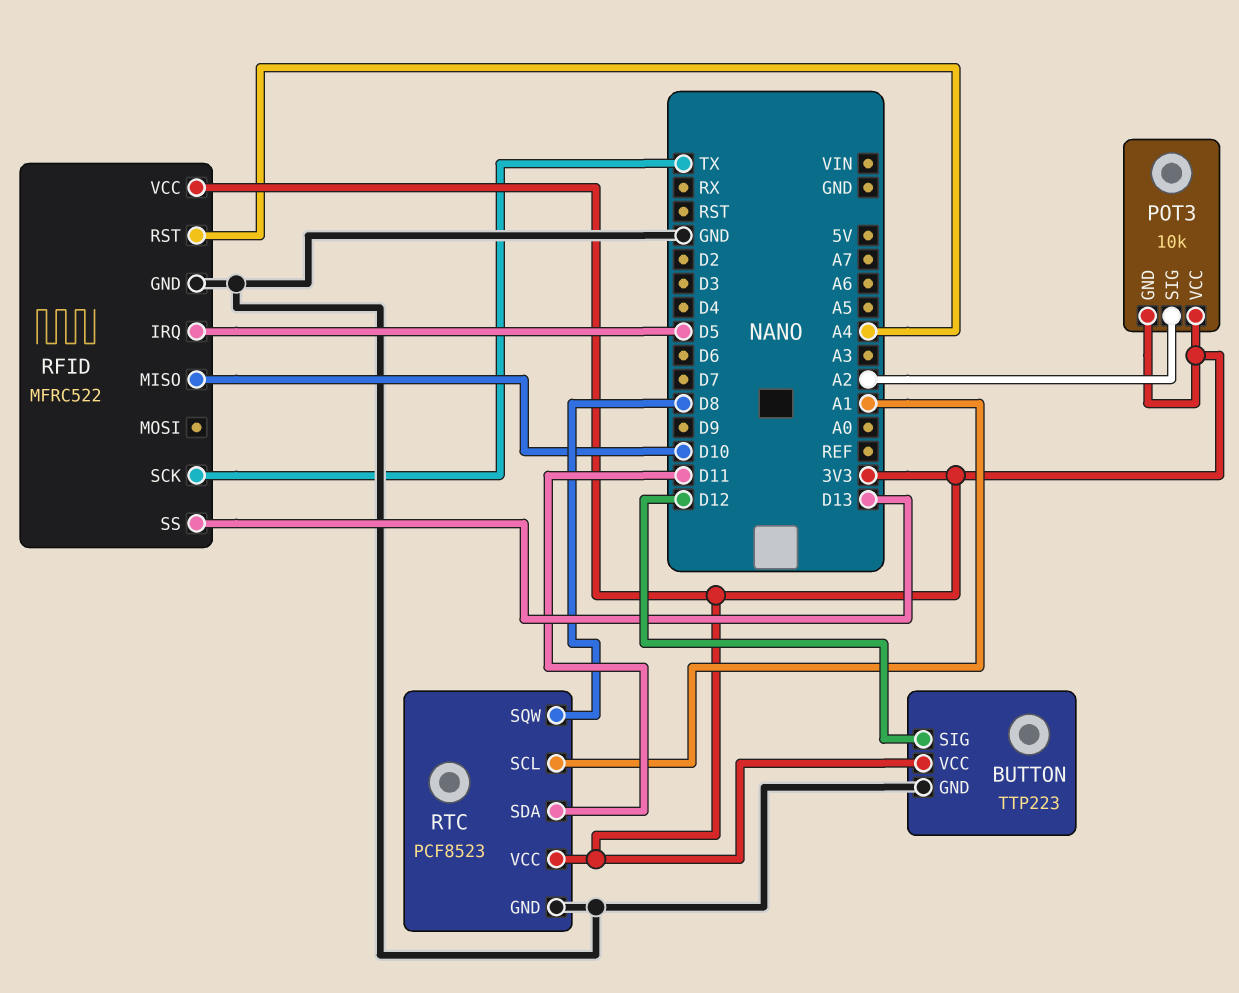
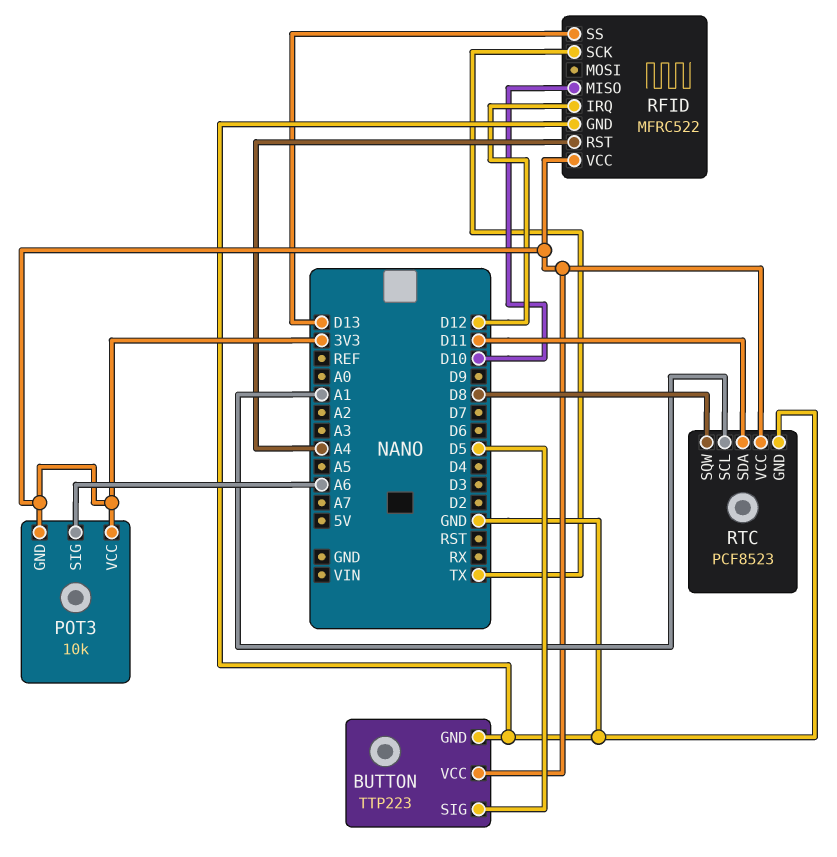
BUTTON pin SIG: D12 -> D5
POT3 pin SIG: A2 -> A6
RFID pin IRQ: D5 -> D12

